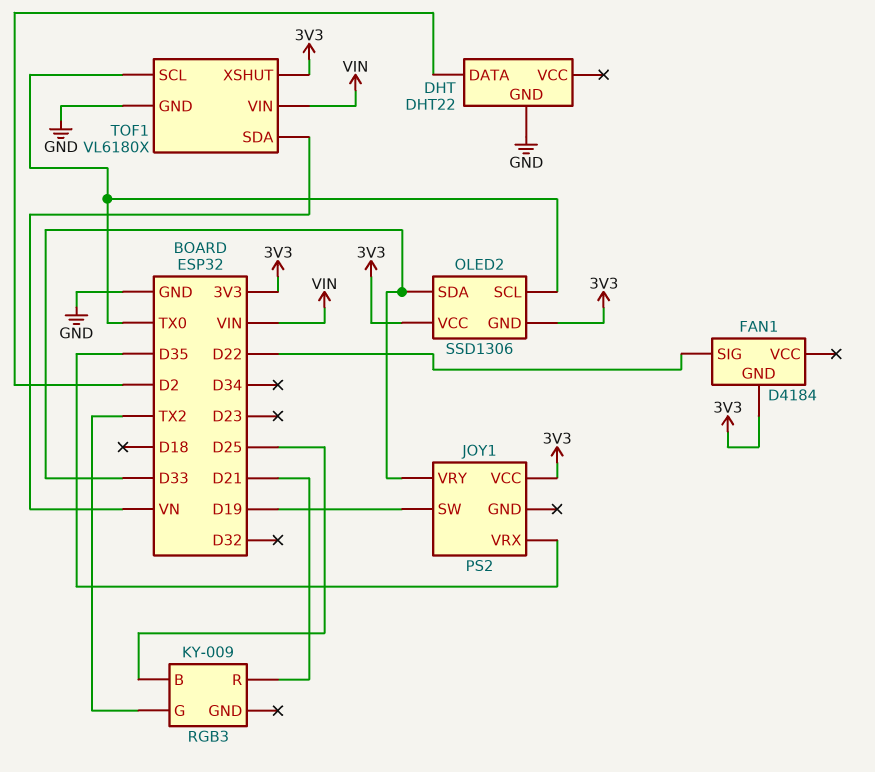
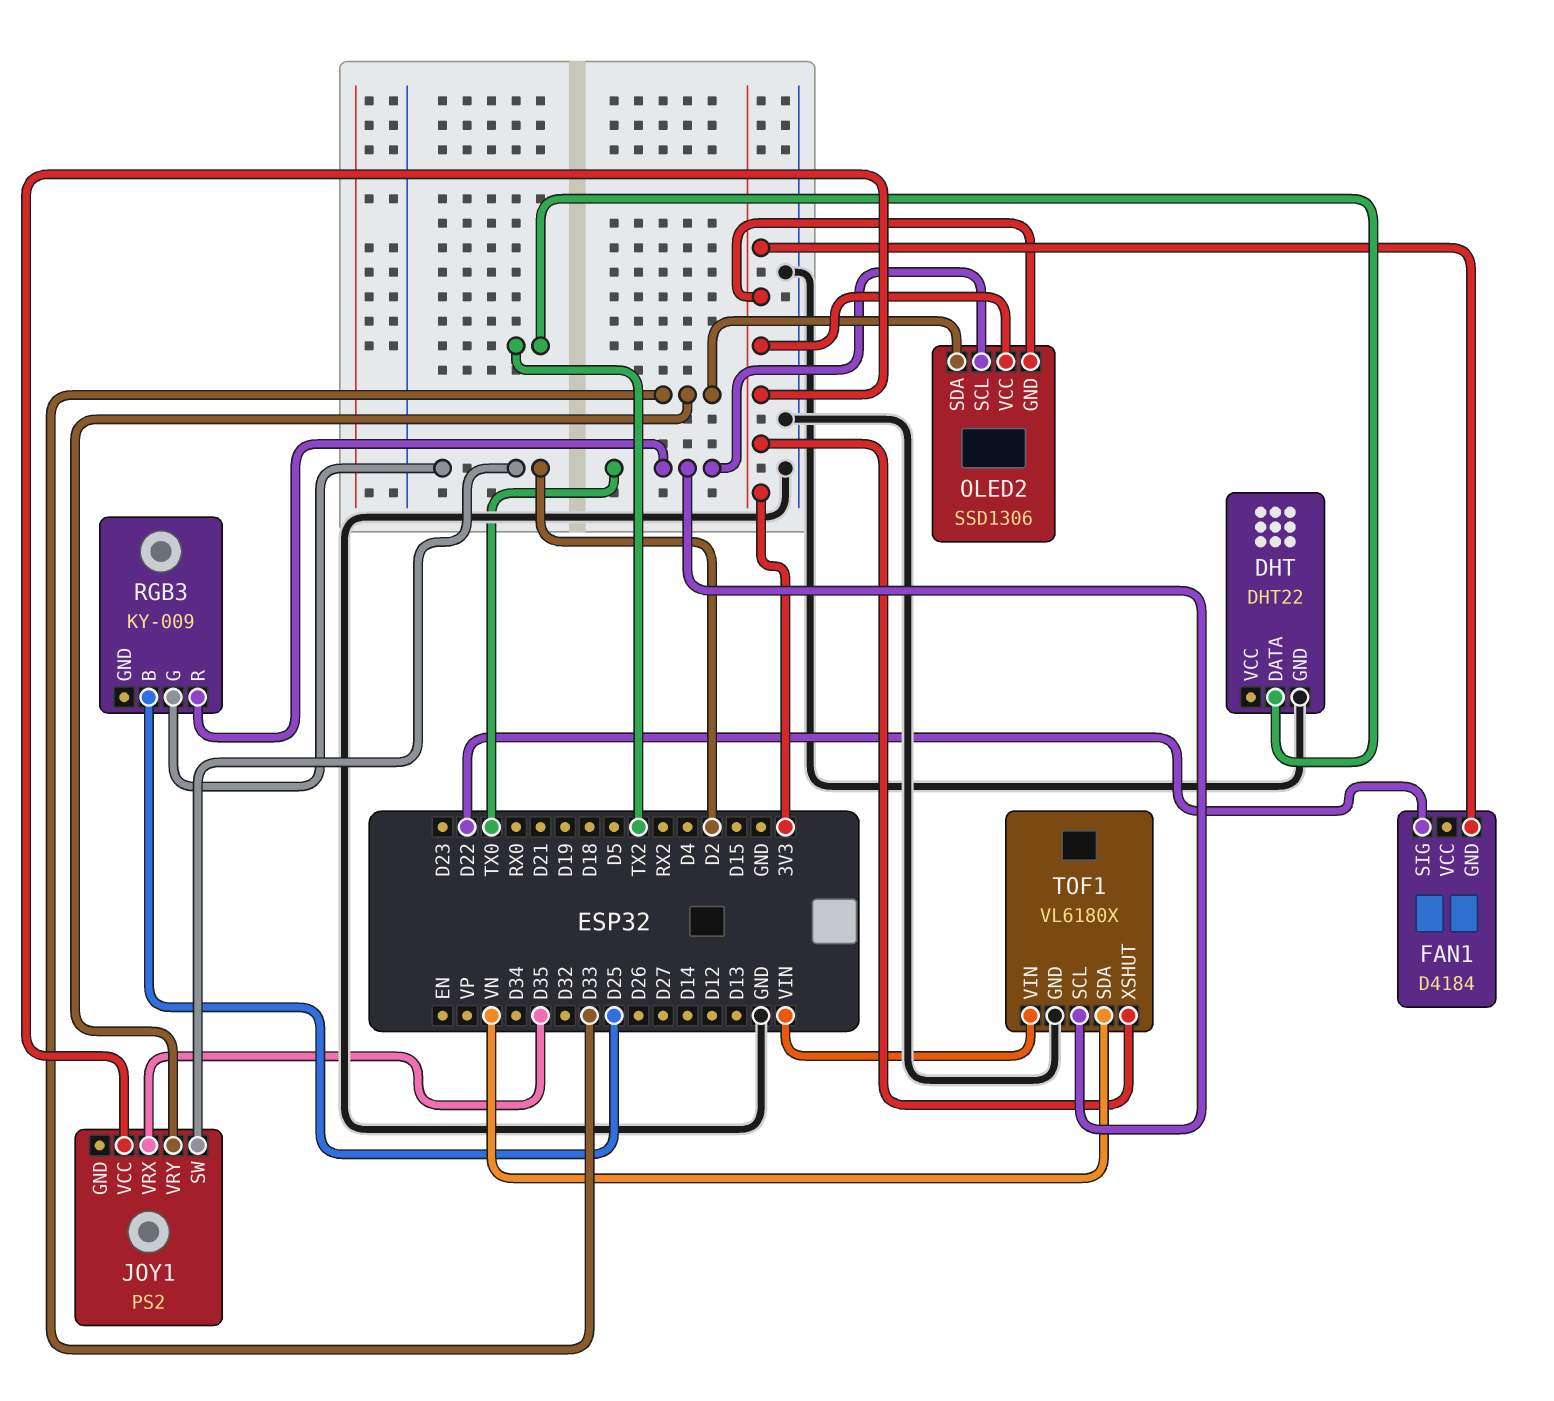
DHT pin DATA: D2 -> TX2
JOY1 pin SW: D19 -> D2
RGB3 pin G: TX2 -> D2
RGB3 pin R: D21 -> TX0

